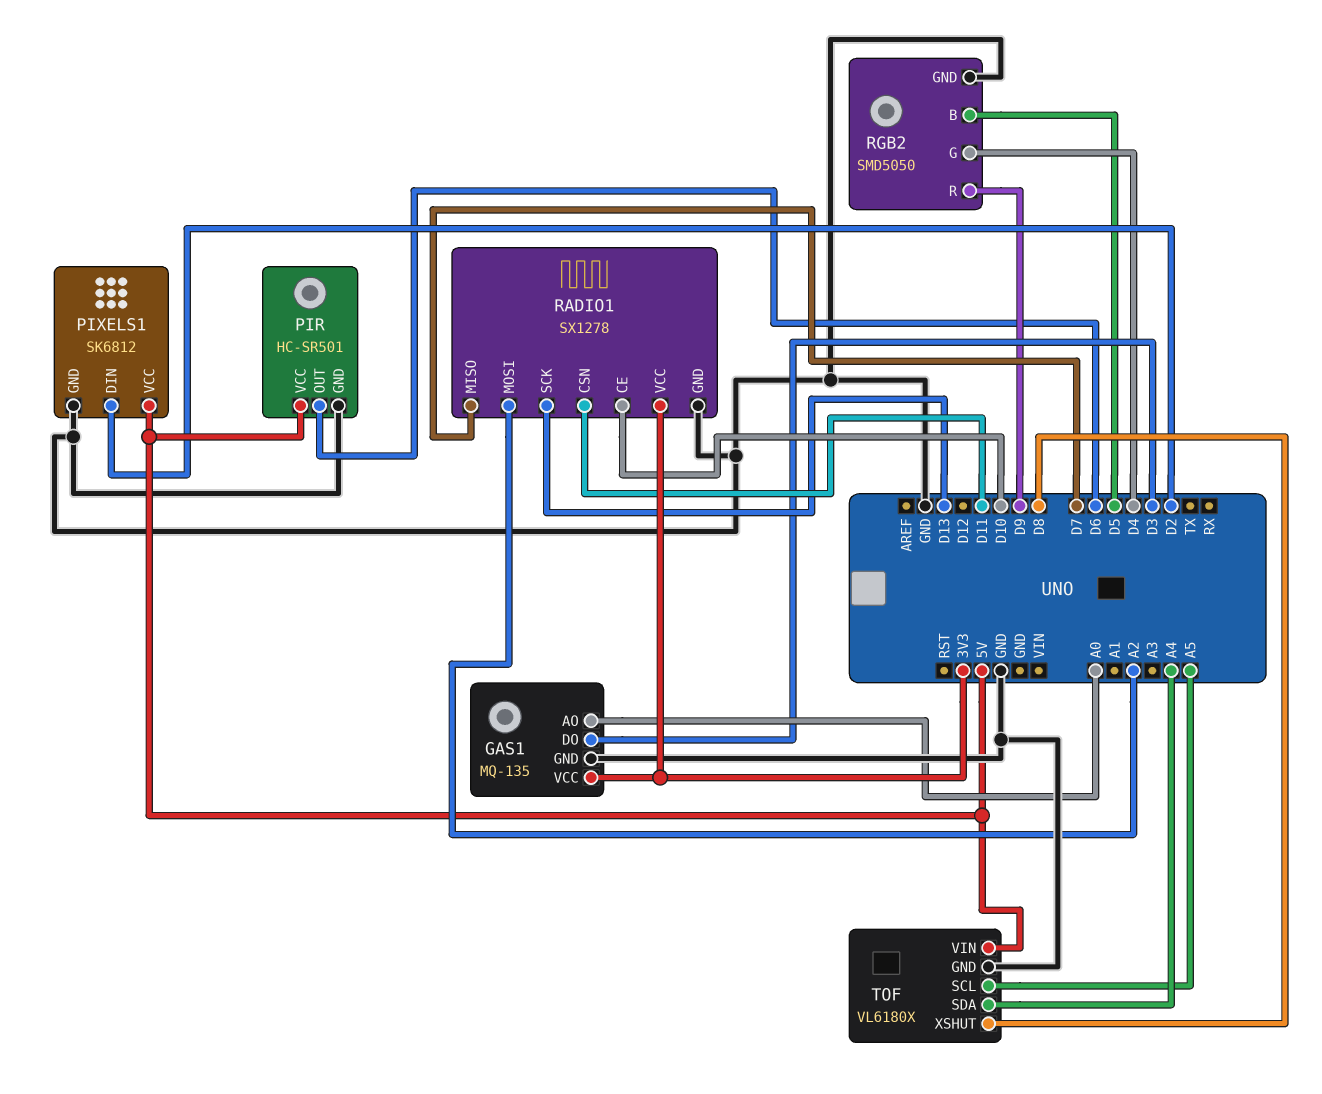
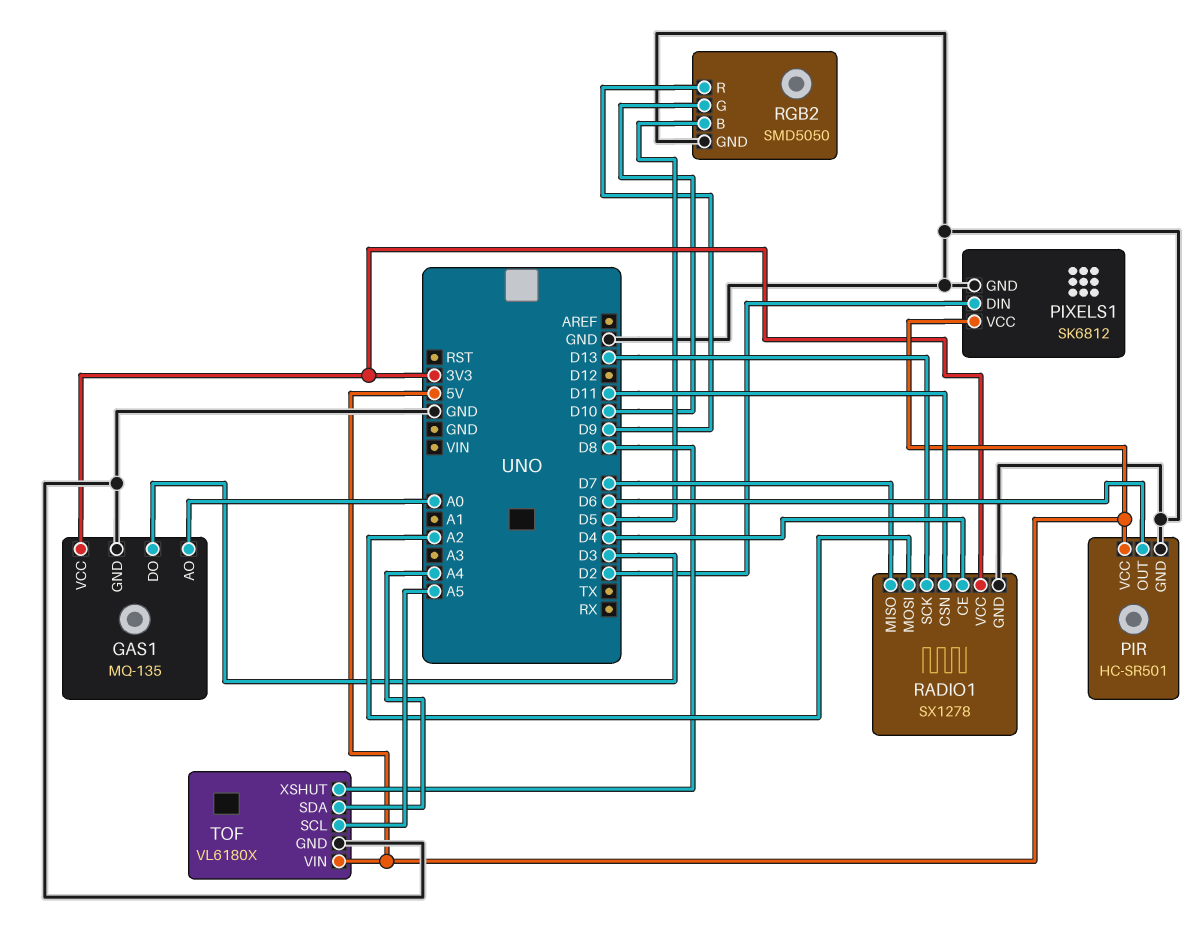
RADIO1 pin CE: D10 -> D4
RGB2 pin G: D4 -> D10

